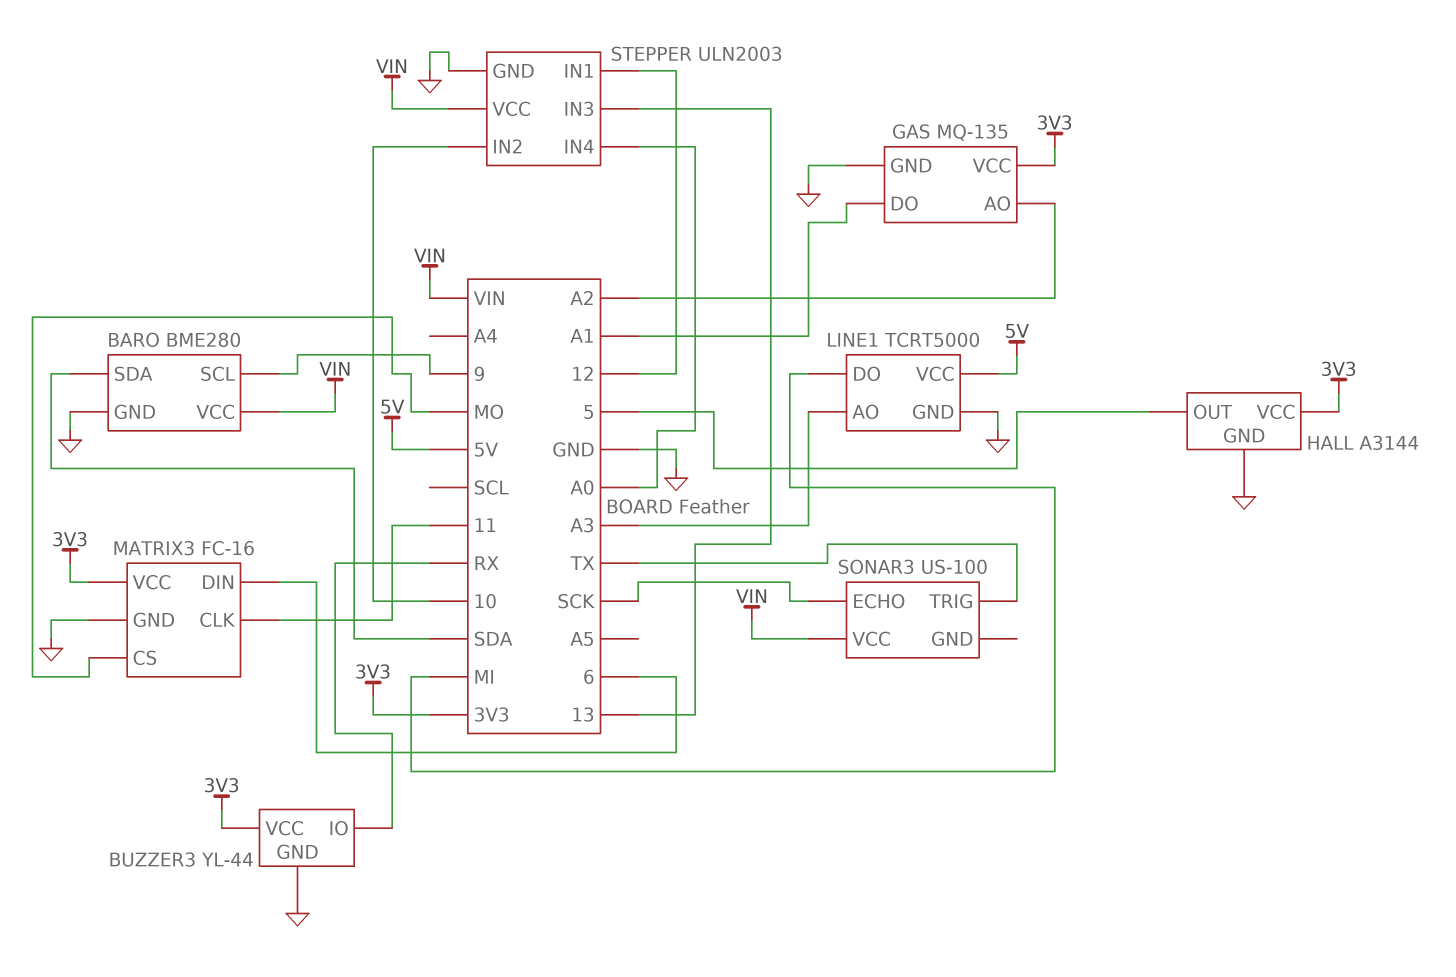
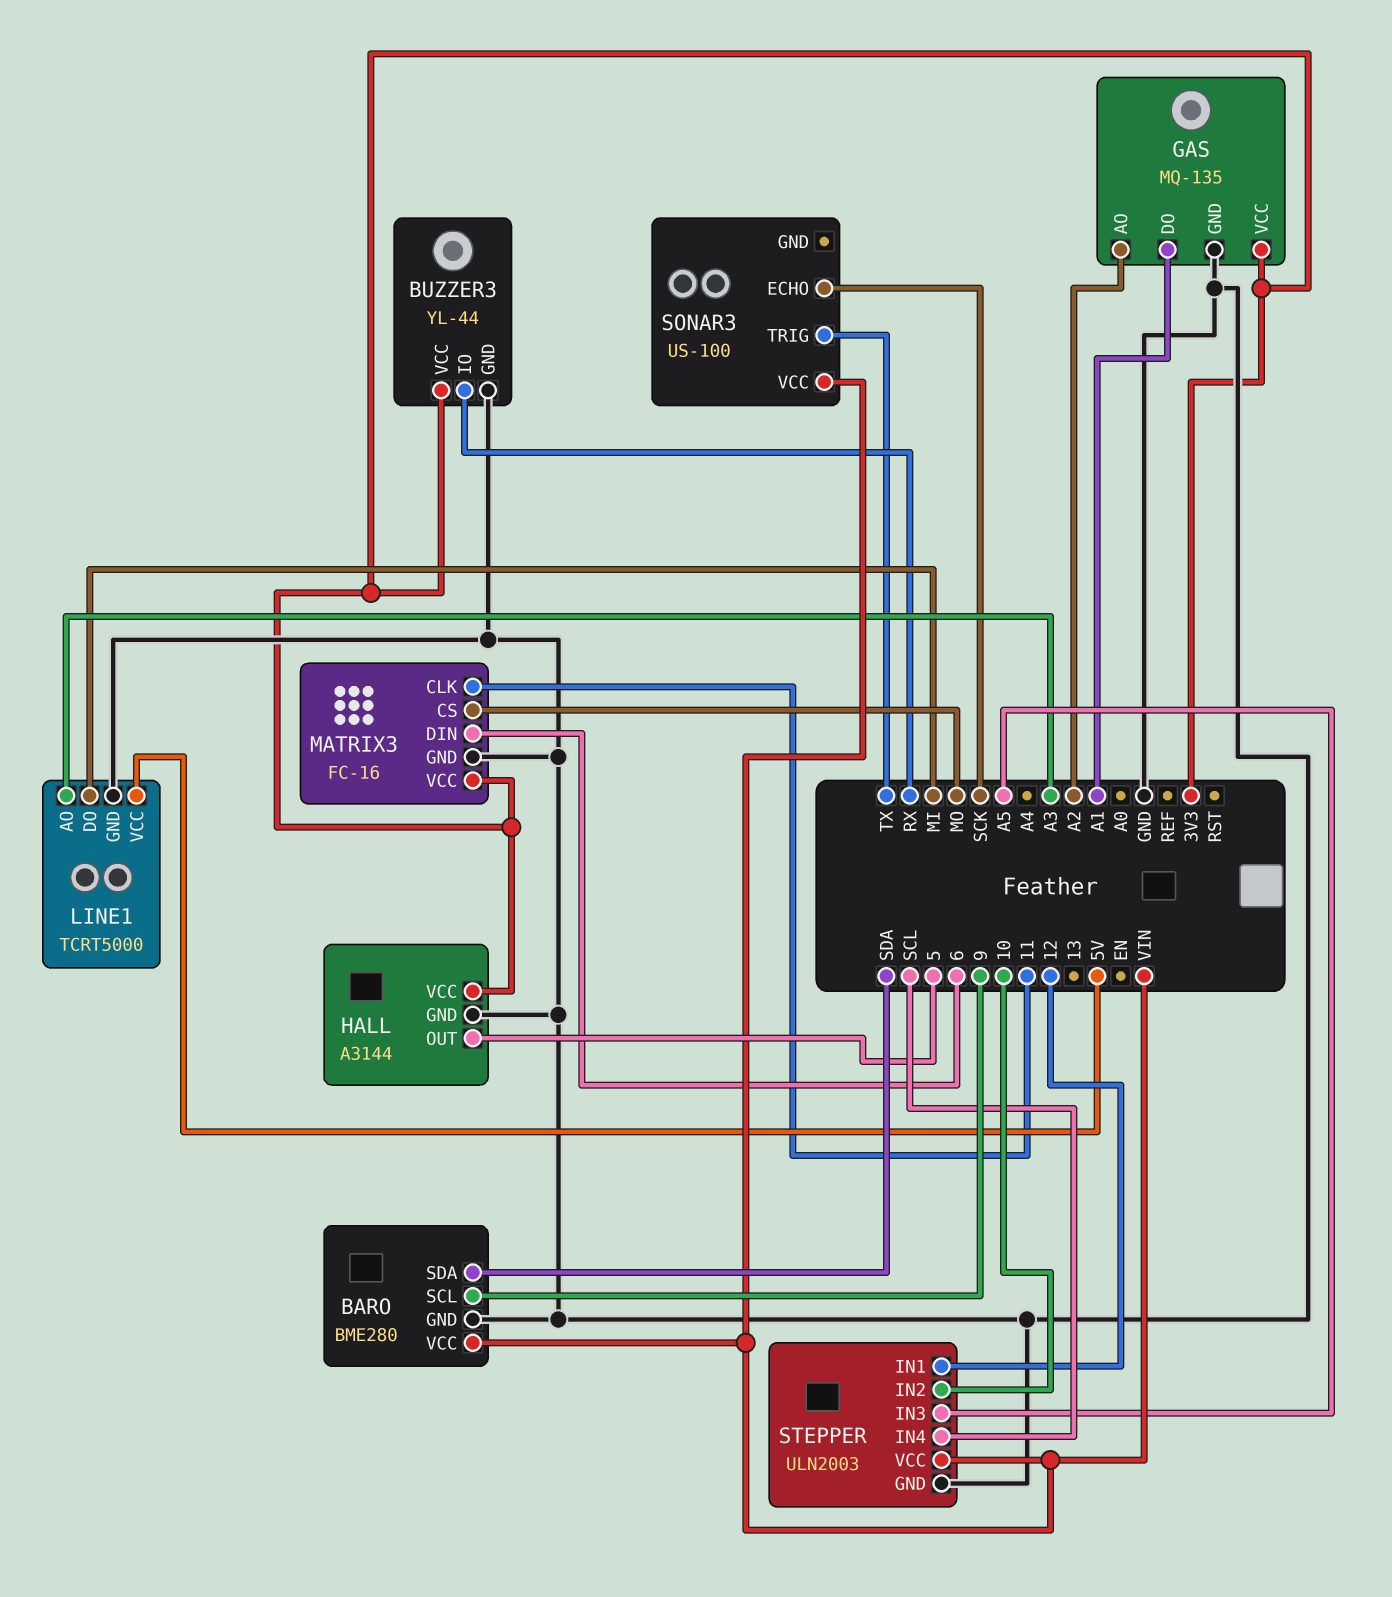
STEPPER pin IN3: 13 -> A5
STEPPER pin IN4: A0 -> SCL

